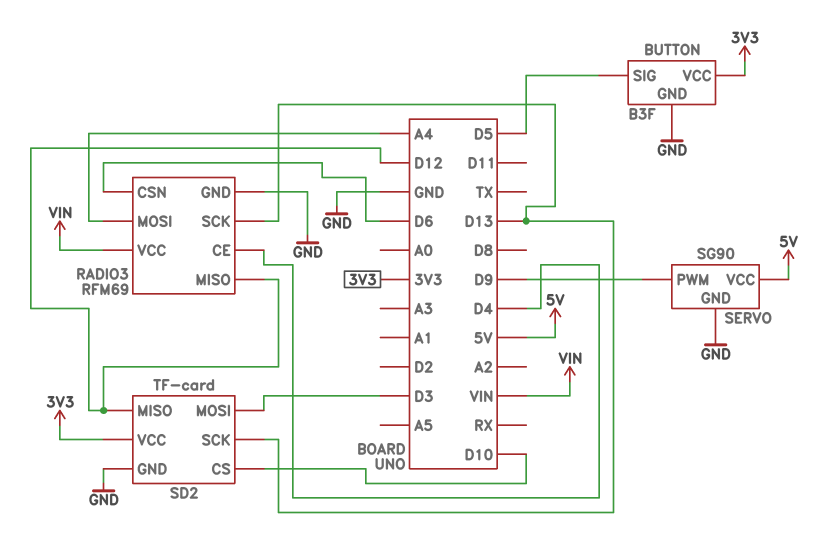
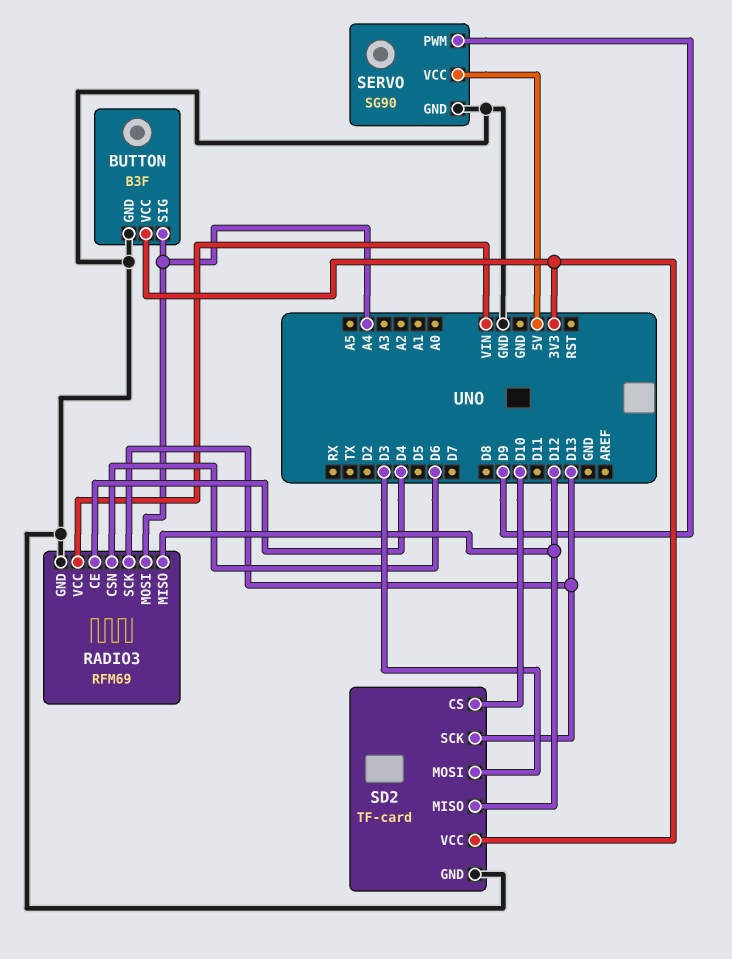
BUTTON pin SIG: D5 -> A4

